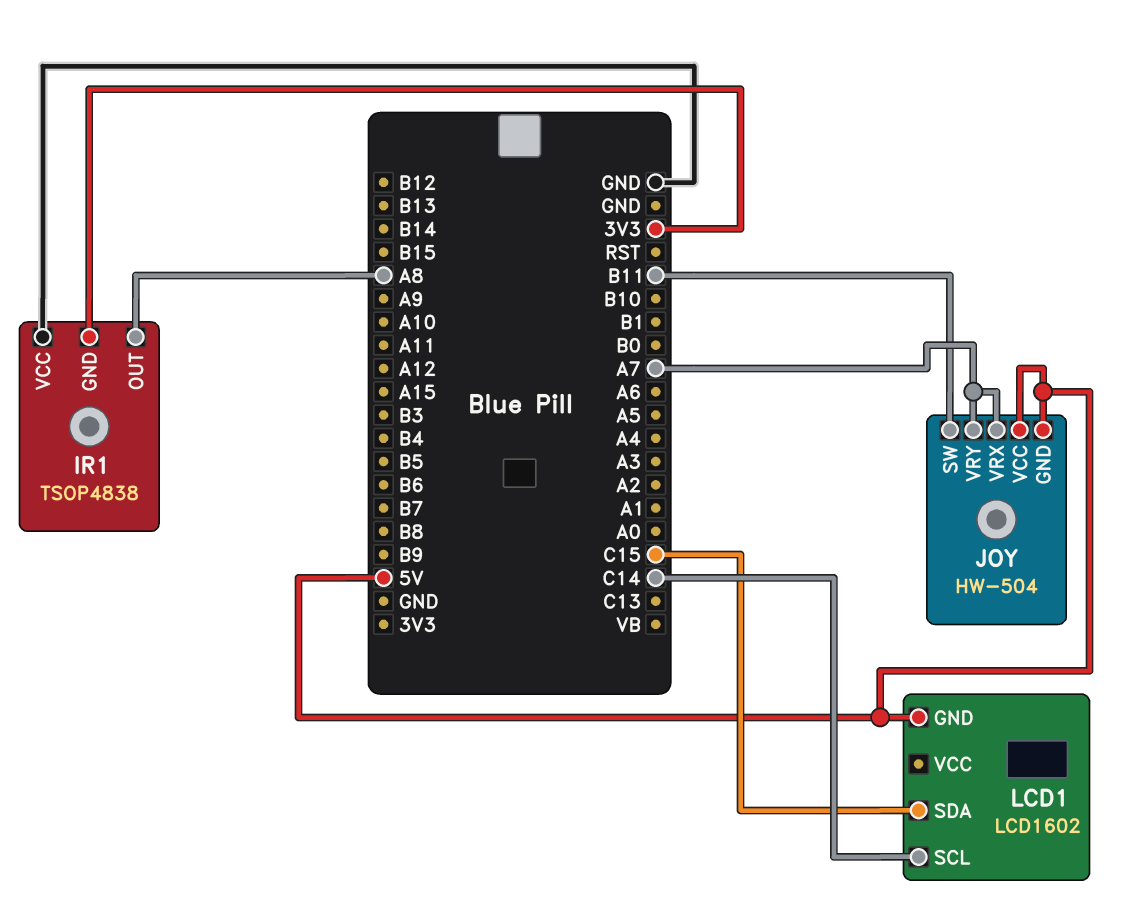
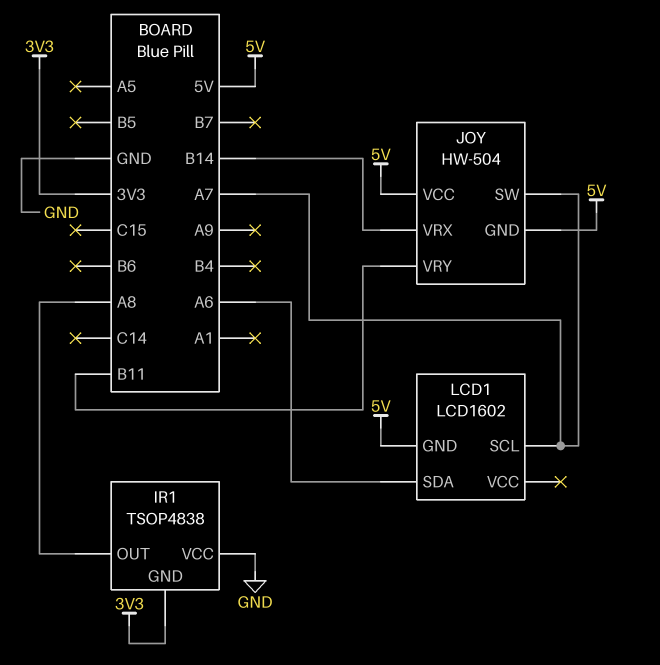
JOY pin SW: B11 -> A7
JOY pin VRX: A7 -> B14
JOY pin VRY: A7 -> B11
LCD1 pin SCL: C14 -> A7
LCD1 pin SDA: C15 -> A6

